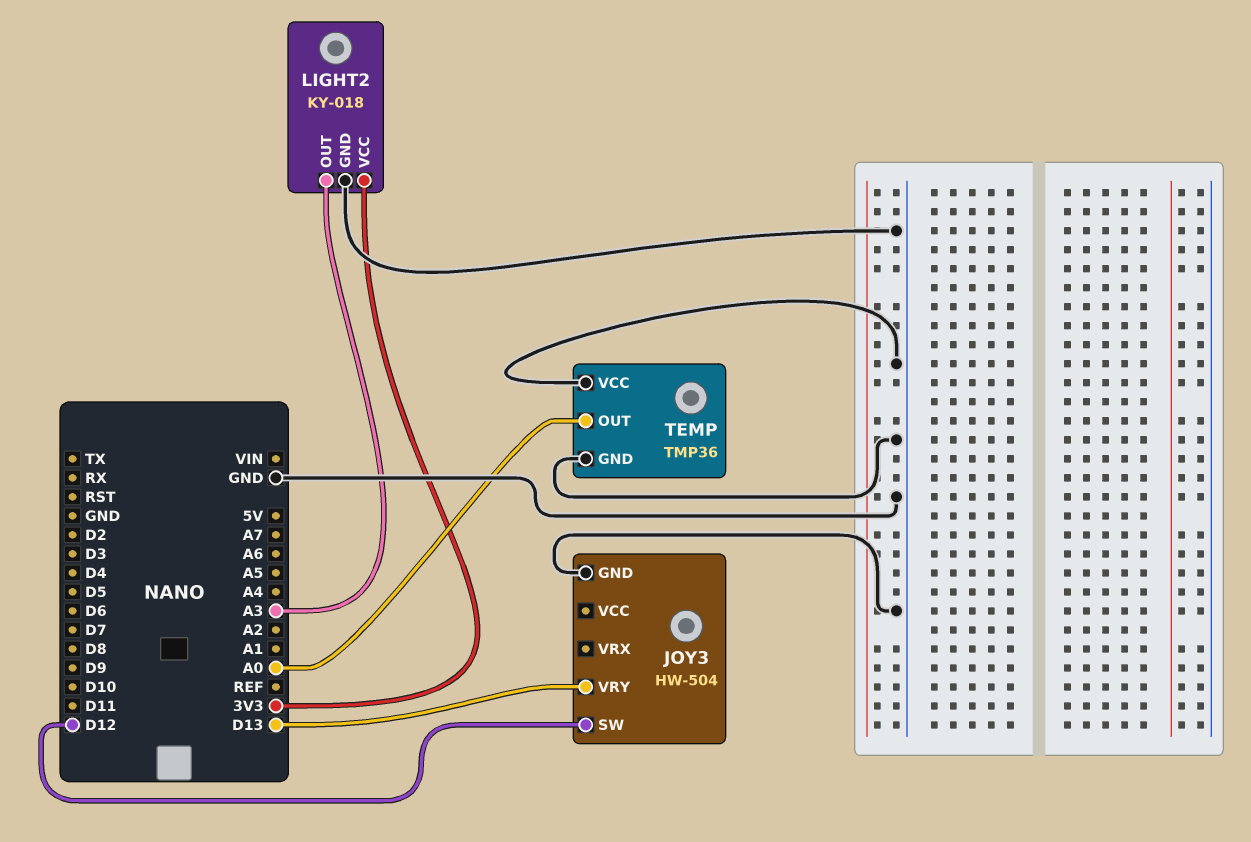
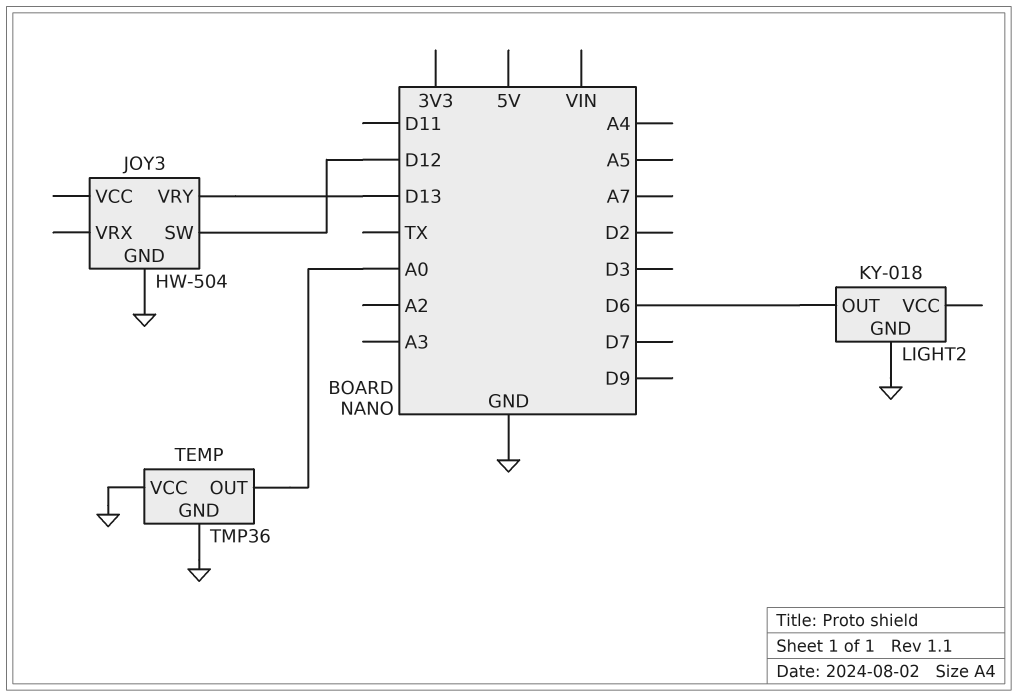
LIGHT2 pin OUT: A3 -> D6
LIGHT2 pin VCC: 3V3 -> none

